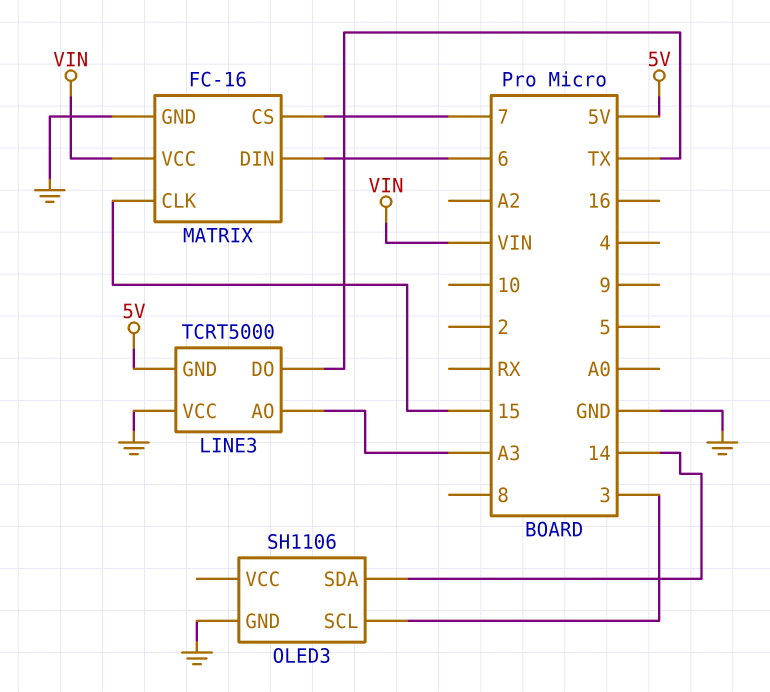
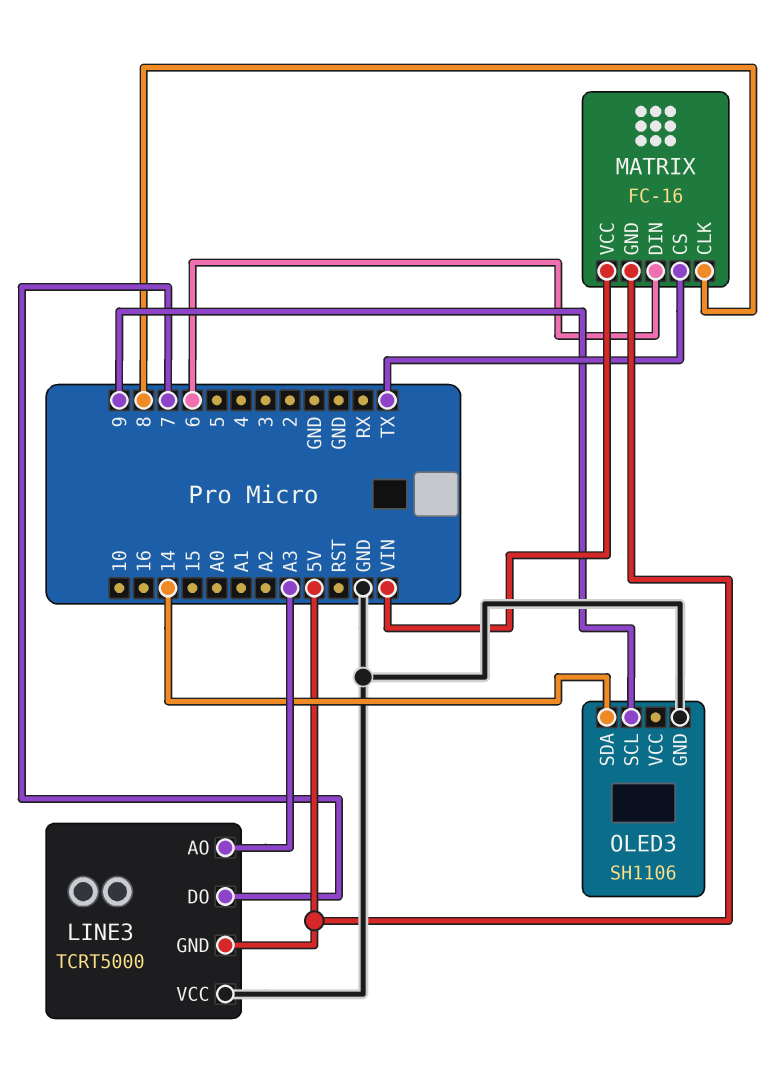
LINE3 pin DO: TX -> 7
MATRIX pin CLK: 15 -> 8
MATRIX pin CS: 7 -> TX
MATRIX pin GND: GND -> 5V
OLED3 pin SCL: 3 -> 9

